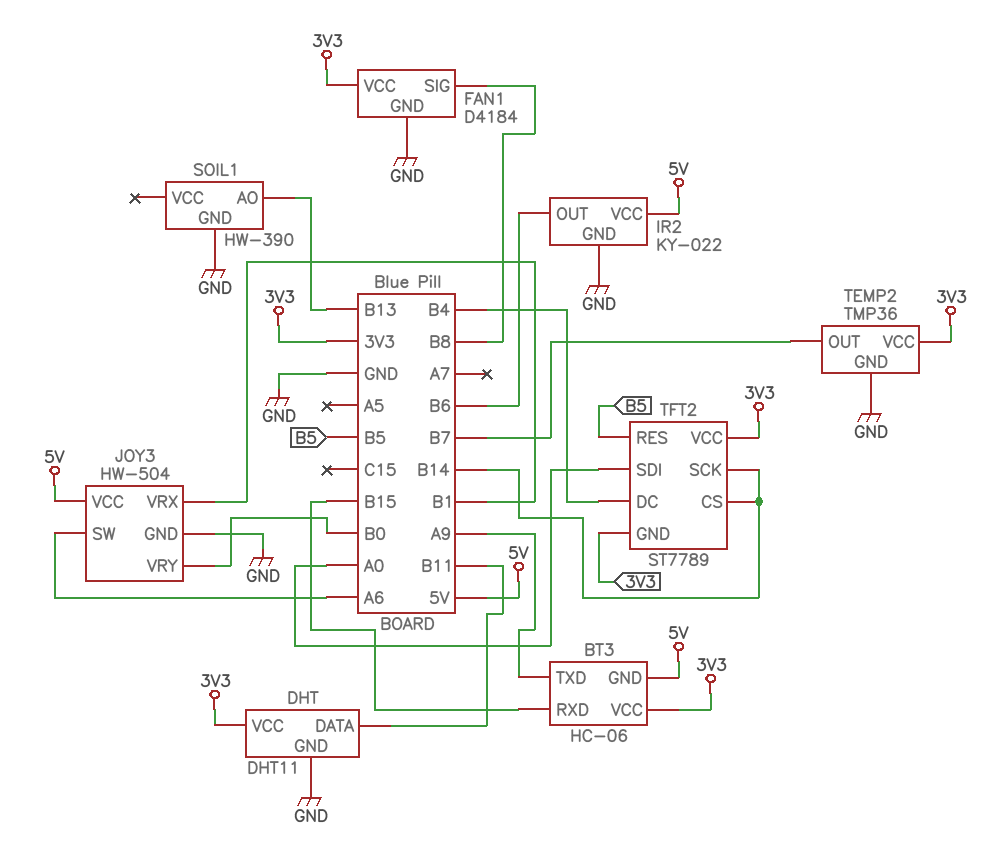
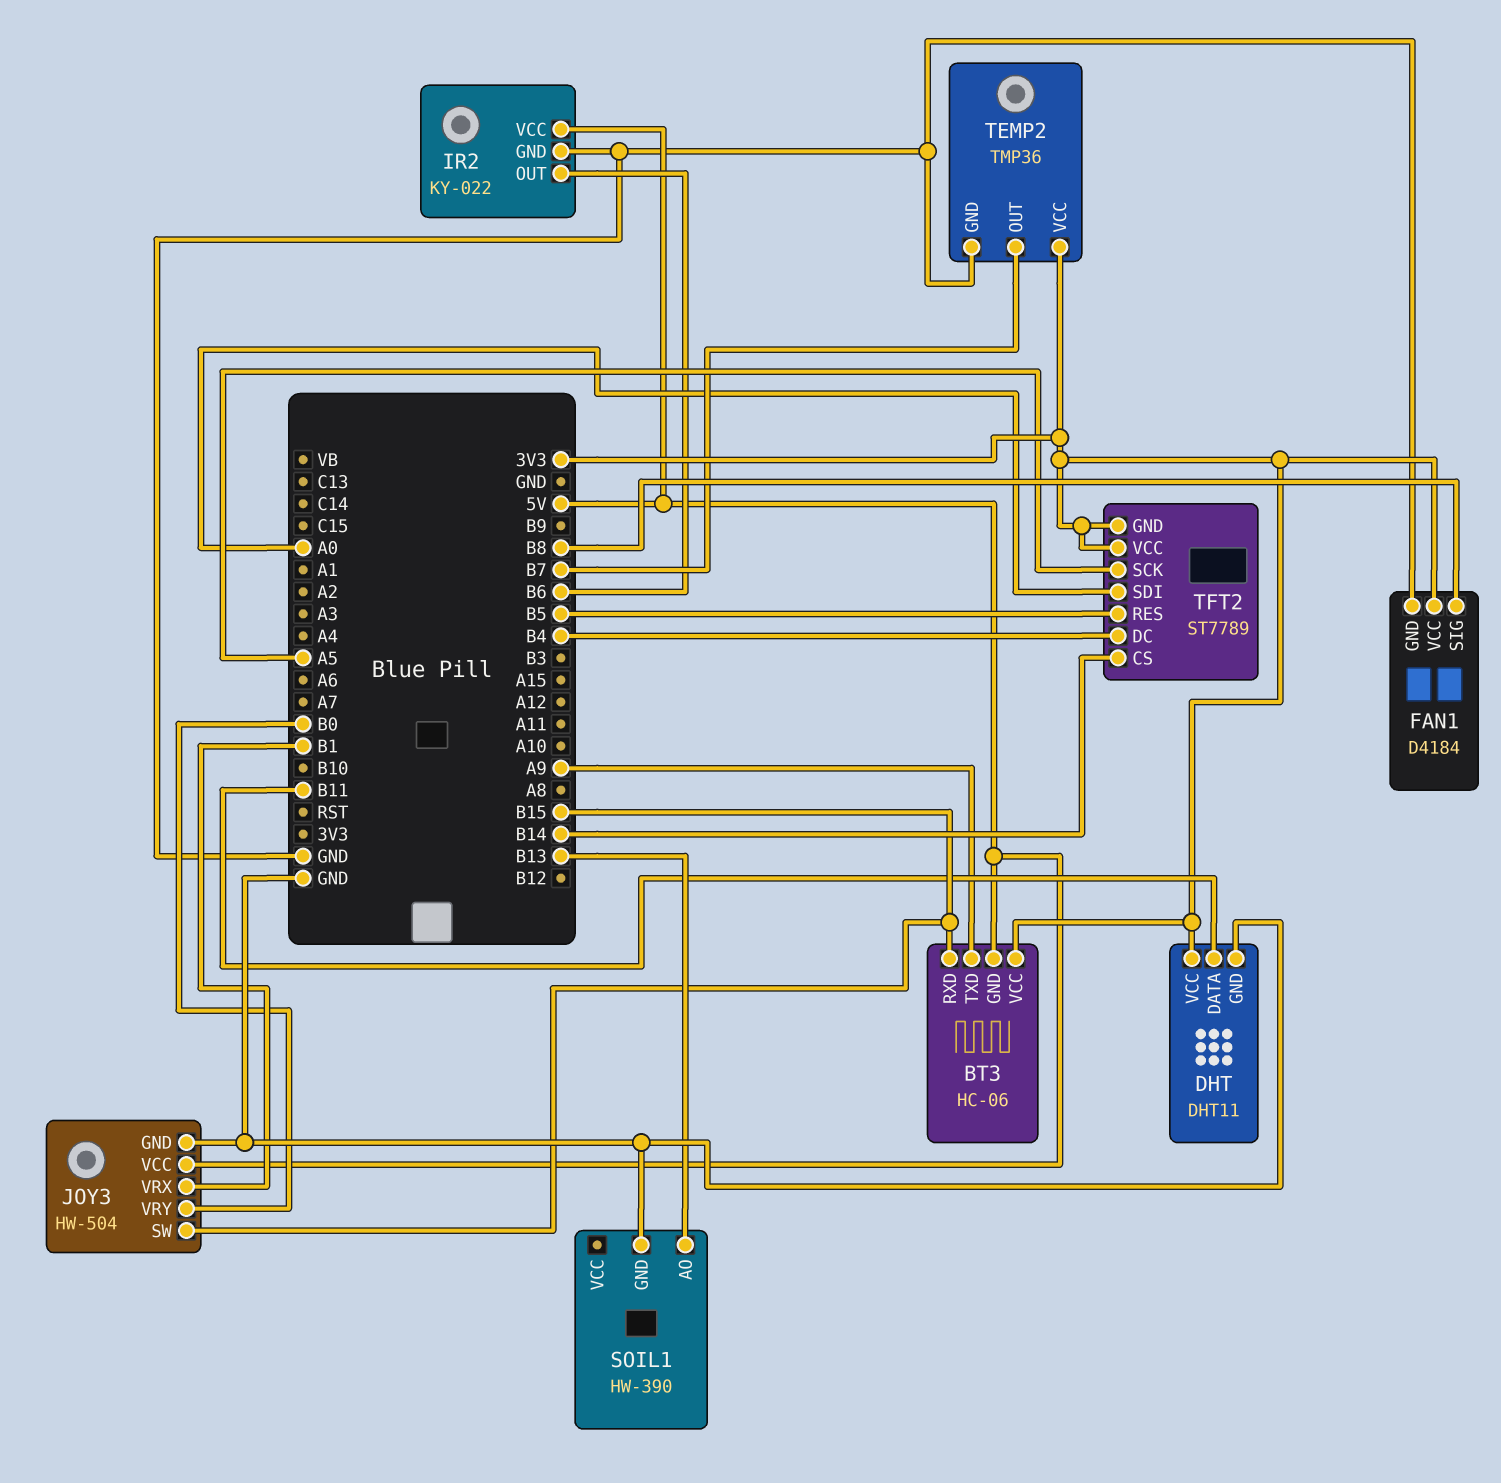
JOY3 pin SW: A6 -> B15
TFT2 pin SCK: B14 -> A5

